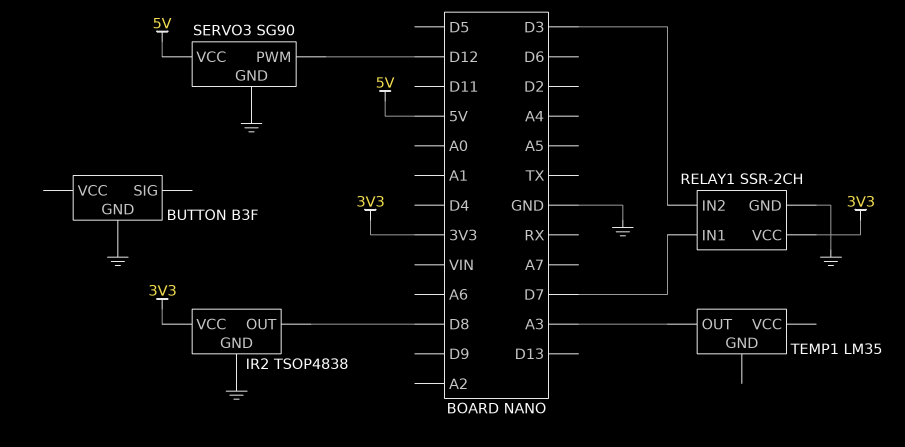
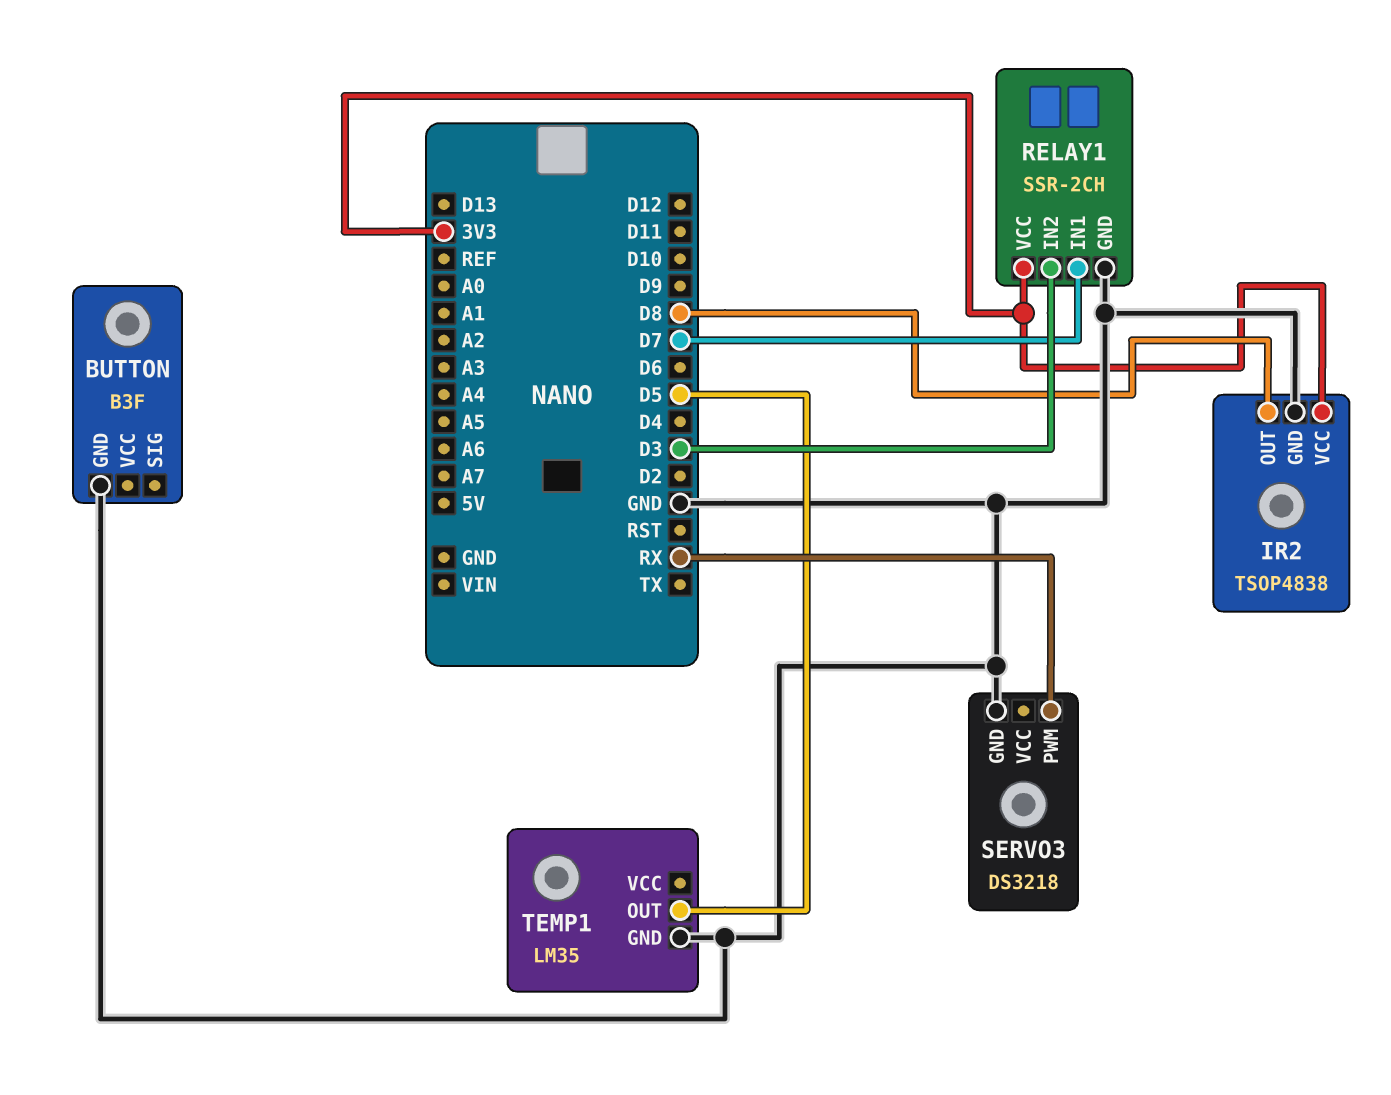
SERVO3: SG90 -> DS3218
SERVO3 pin PWM: D12 -> RX
SERVO3 pin VCC: 5V -> none
TEMP1 pin GND: none -> GND
TEMP1 pin OUT: A3 -> D5

